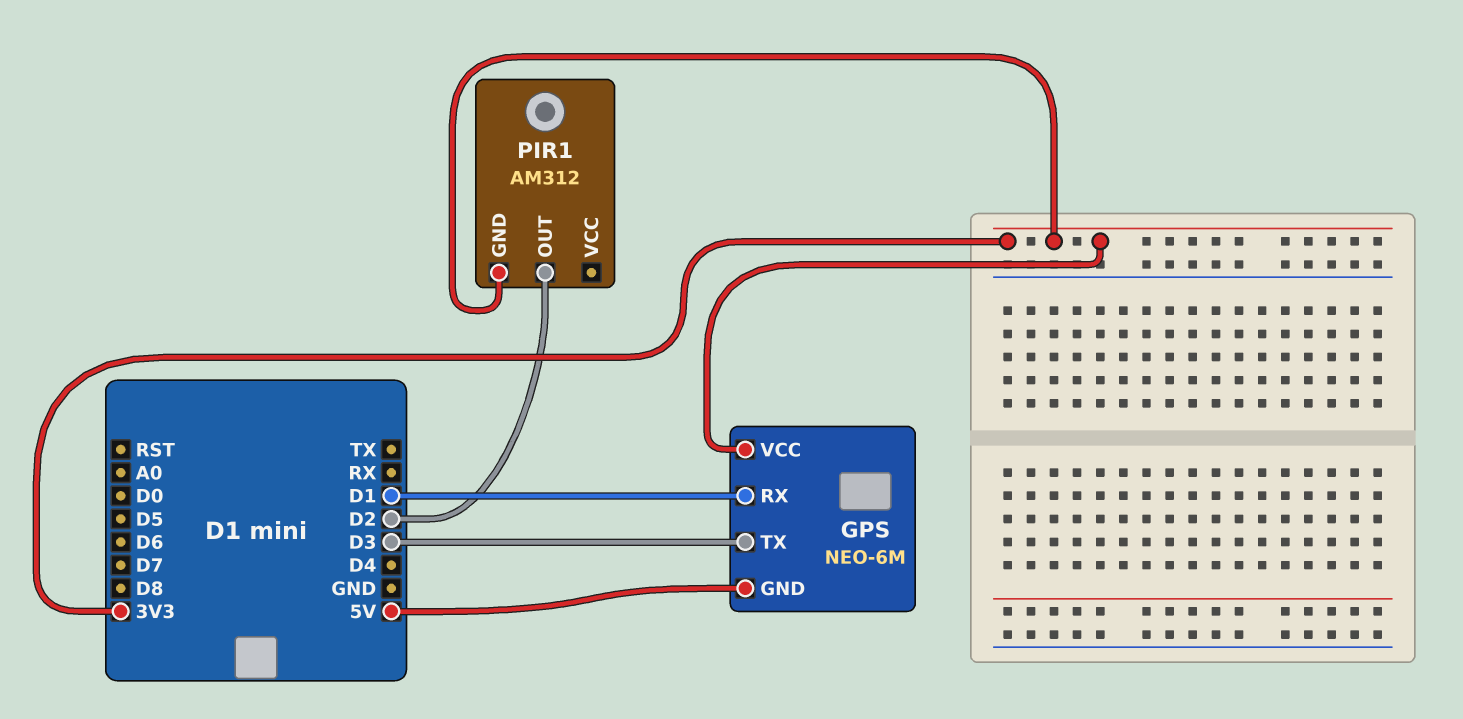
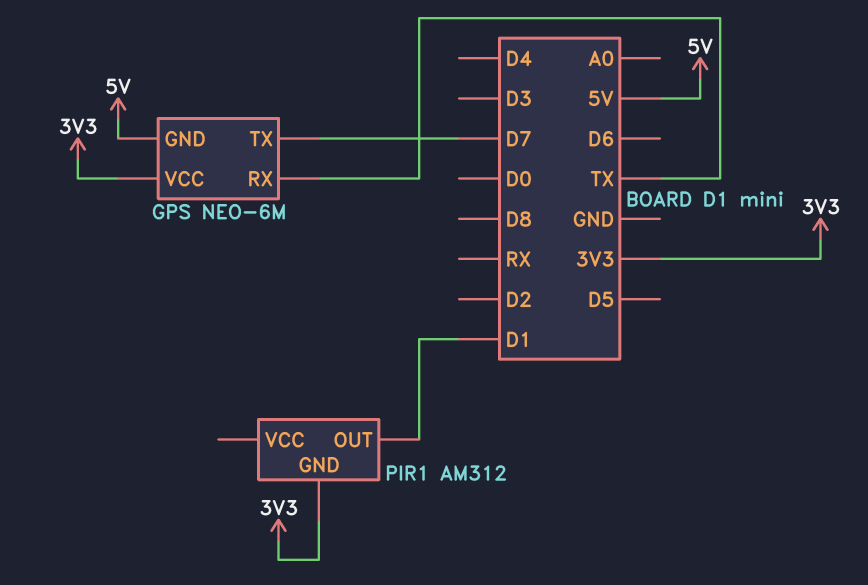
GPS pin RX: D1 -> TX
GPS pin TX: D3 -> D7
PIR1 pin OUT: D2 -> D1

